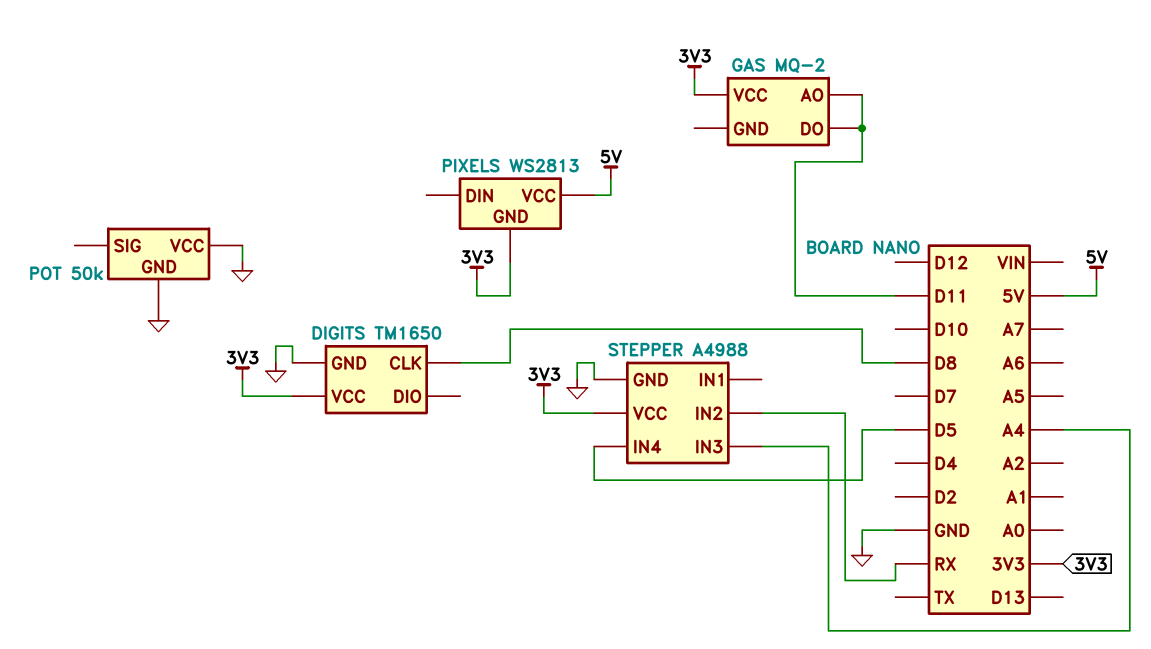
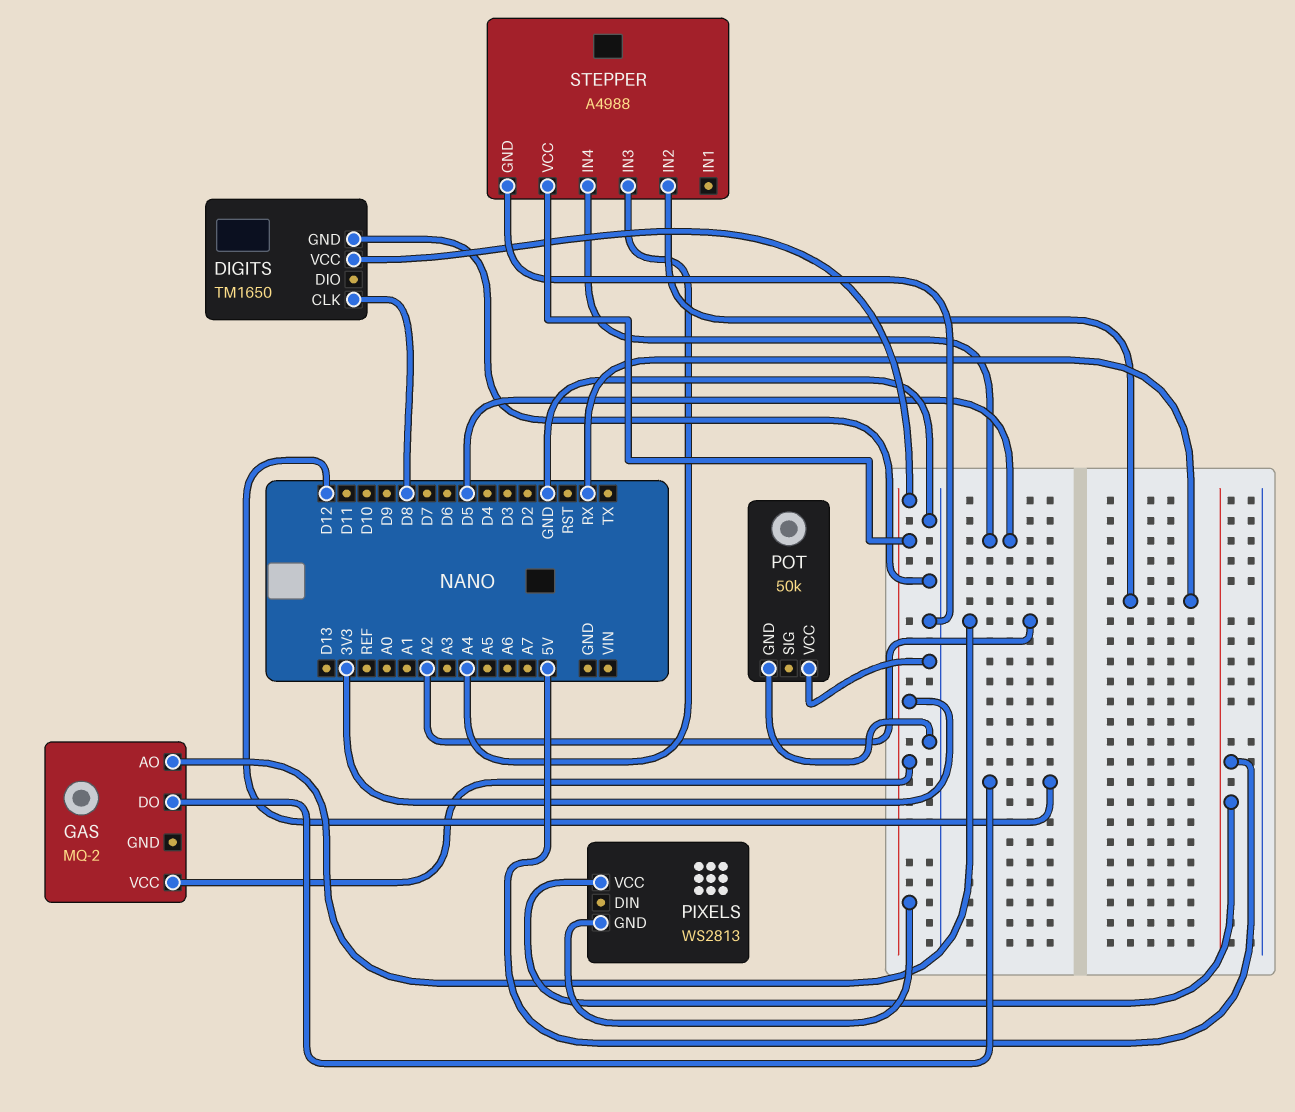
GAS pin AO: D11 -> A2
GAS pin DO: D11 -> D12

